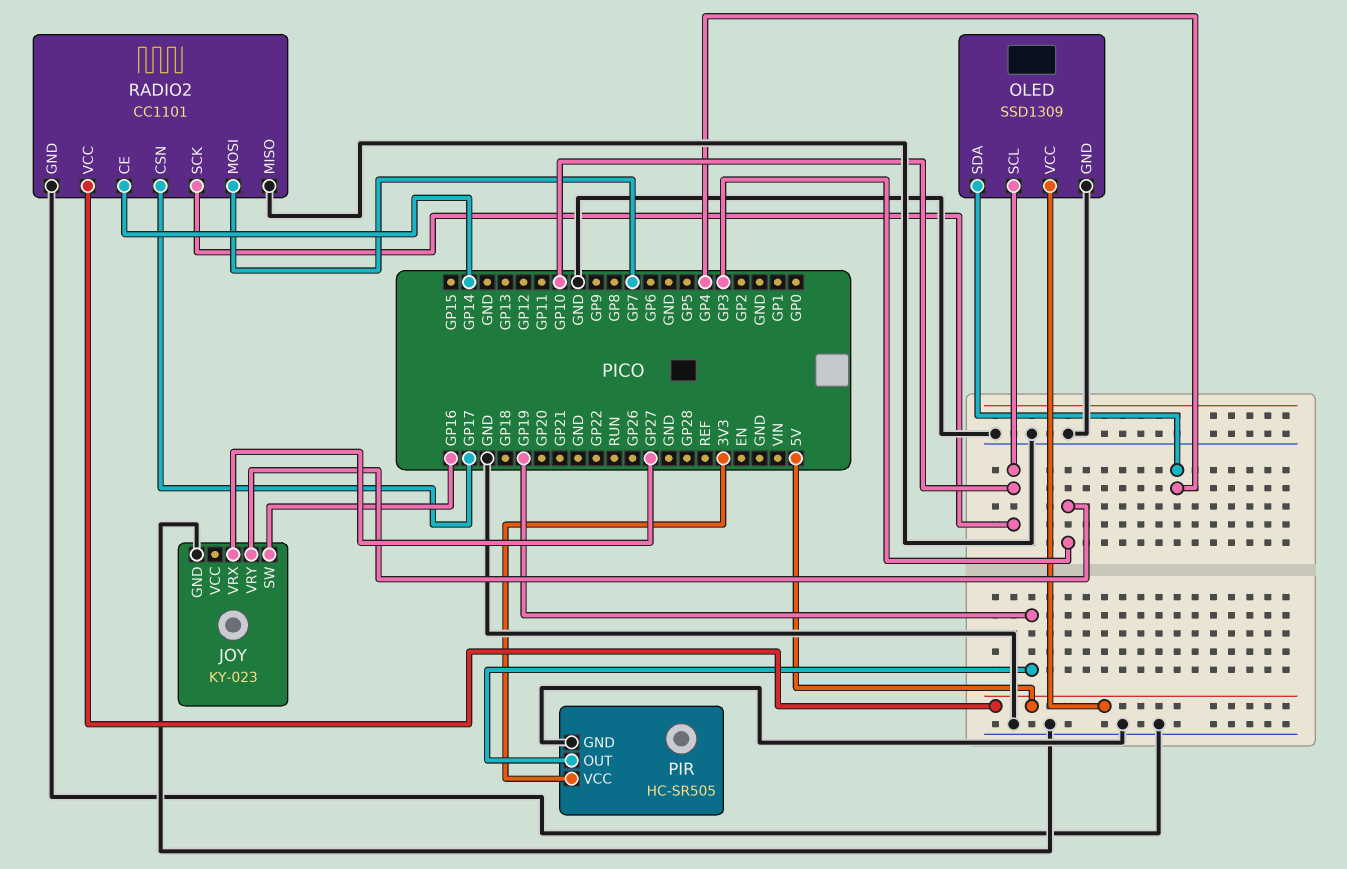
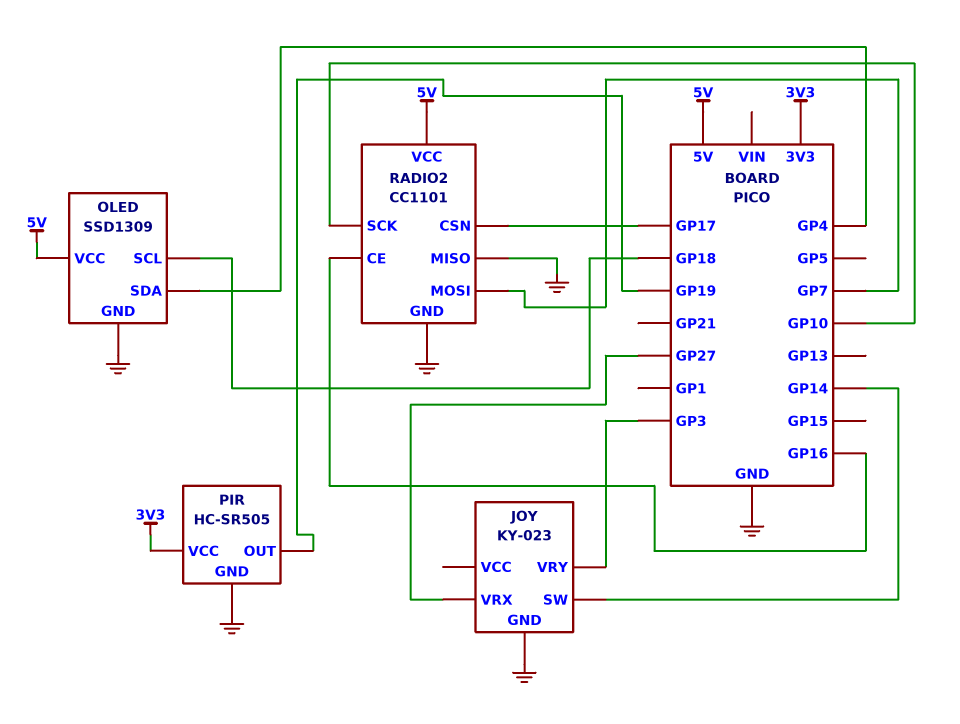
JOY pin SW: GP16 -> GP14
OLED pin SCL: GP10 -> GP18
RADIO2 pin CE: GP14 -> GP16

